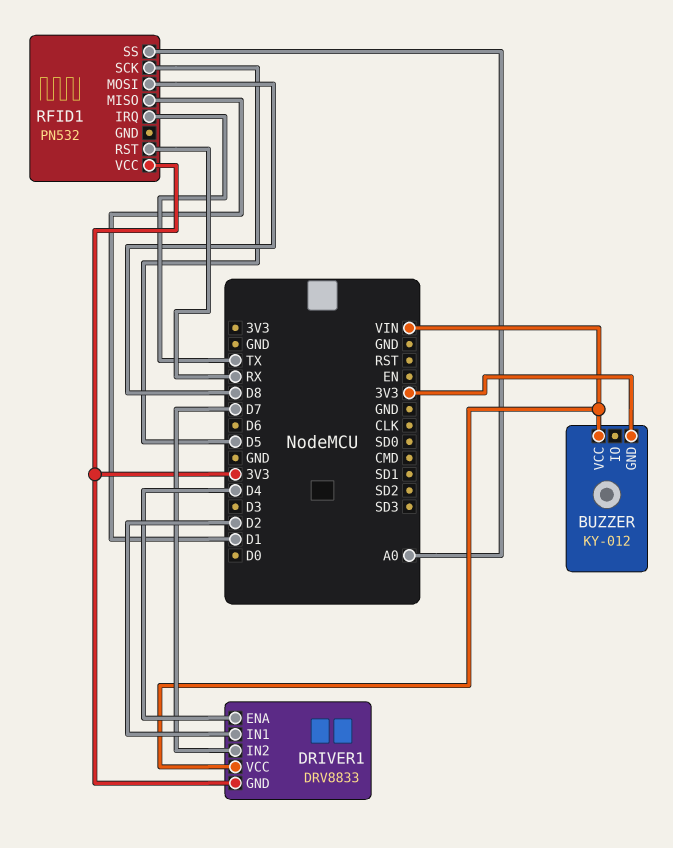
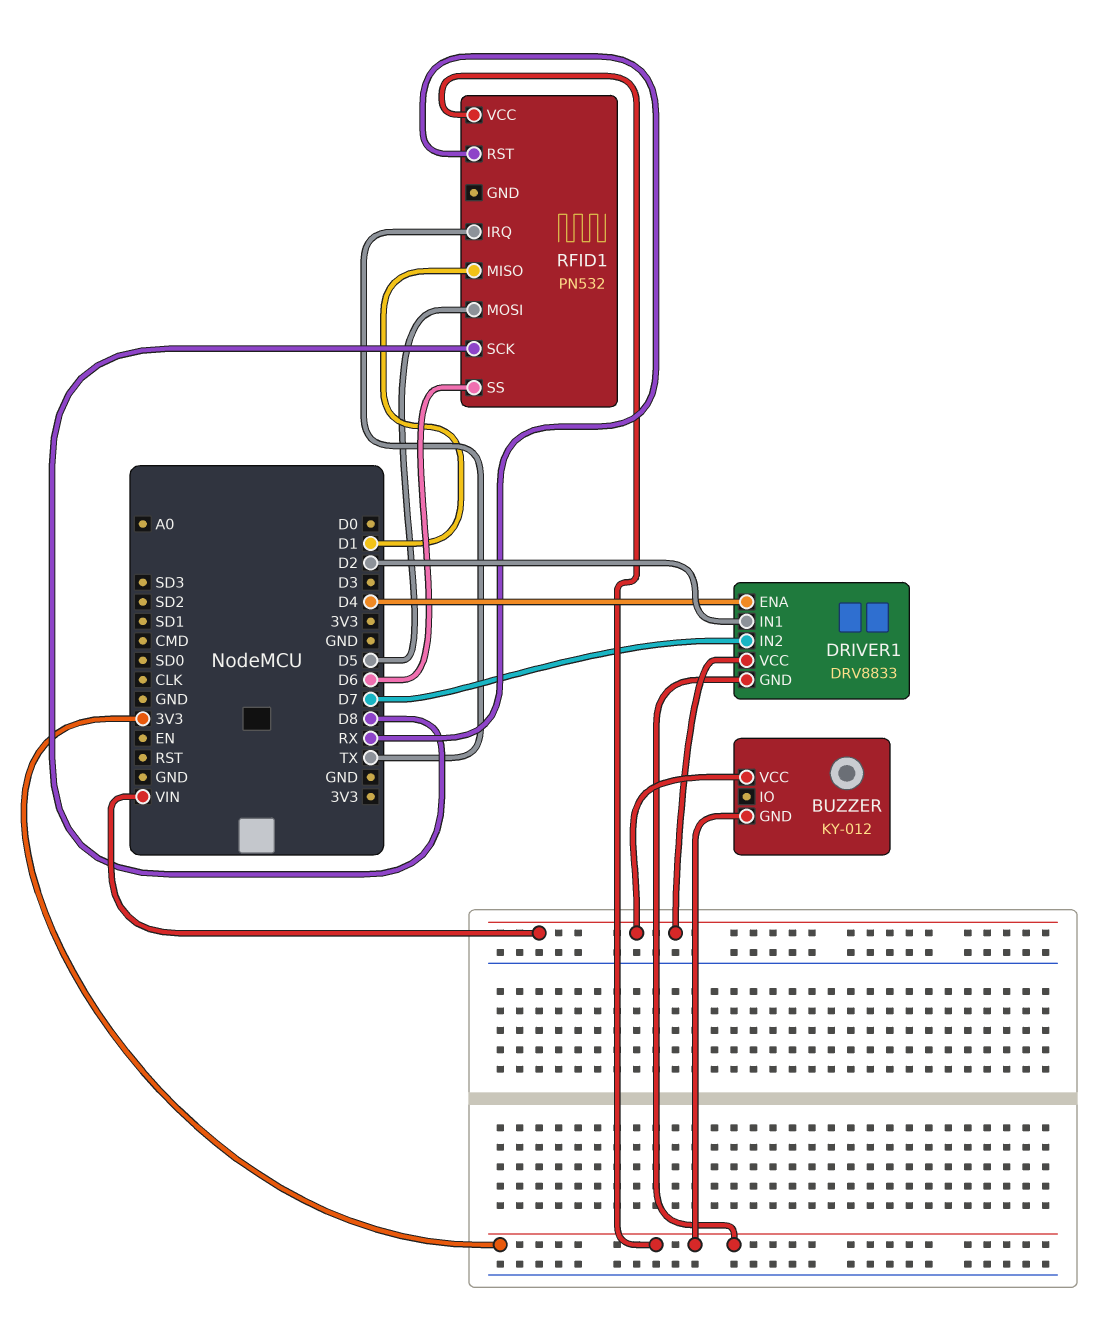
RFID1 pin MOSI: D8 -> D5
RFID1 pin SCK: D5 -> D8
RFID1 pin SS: A0 -> D6

